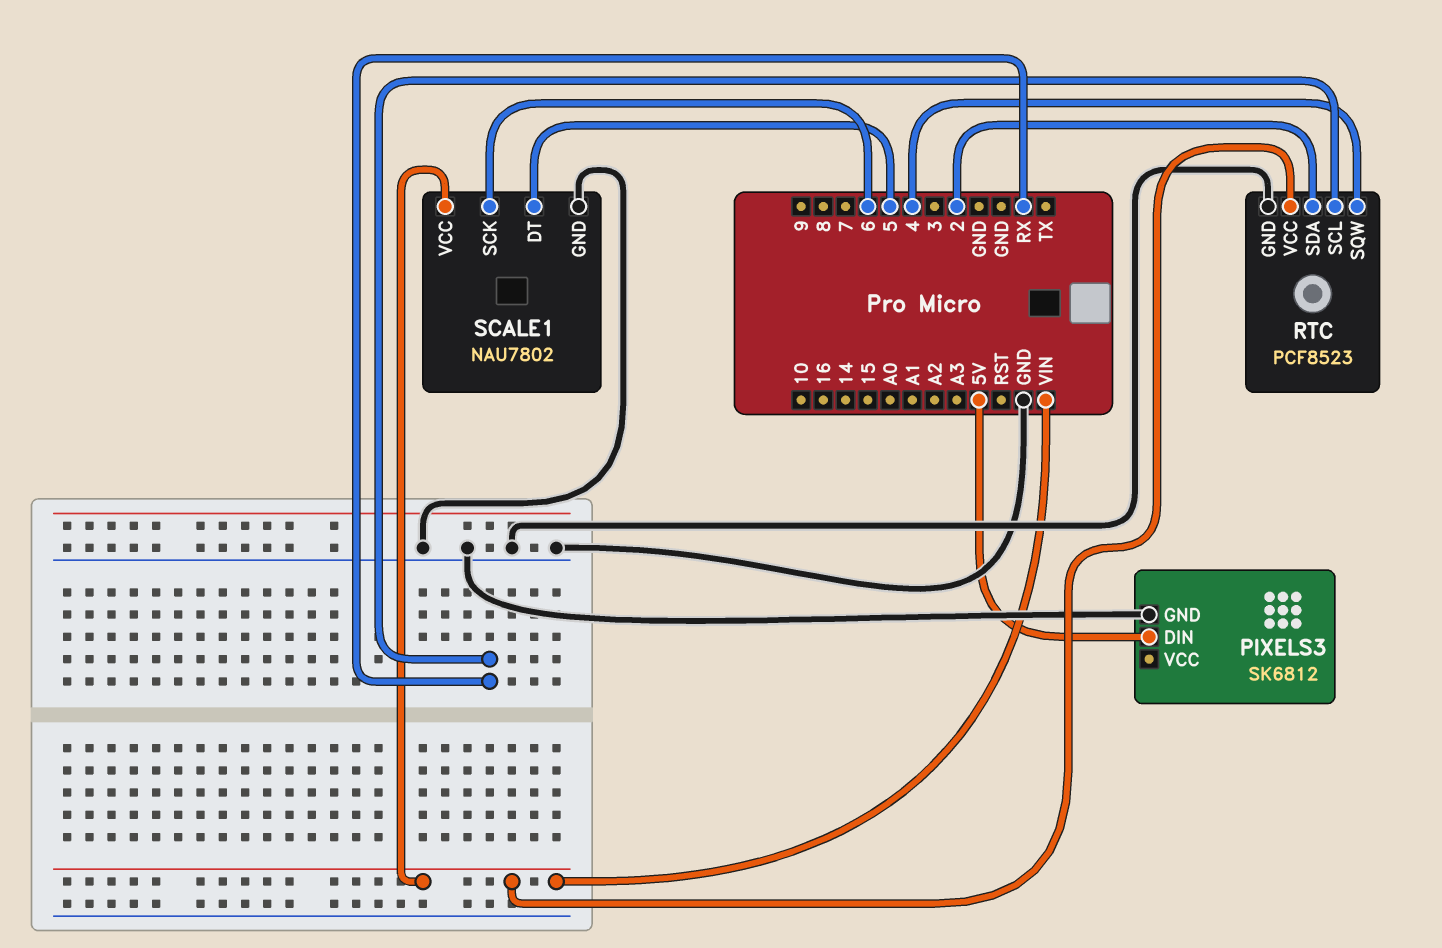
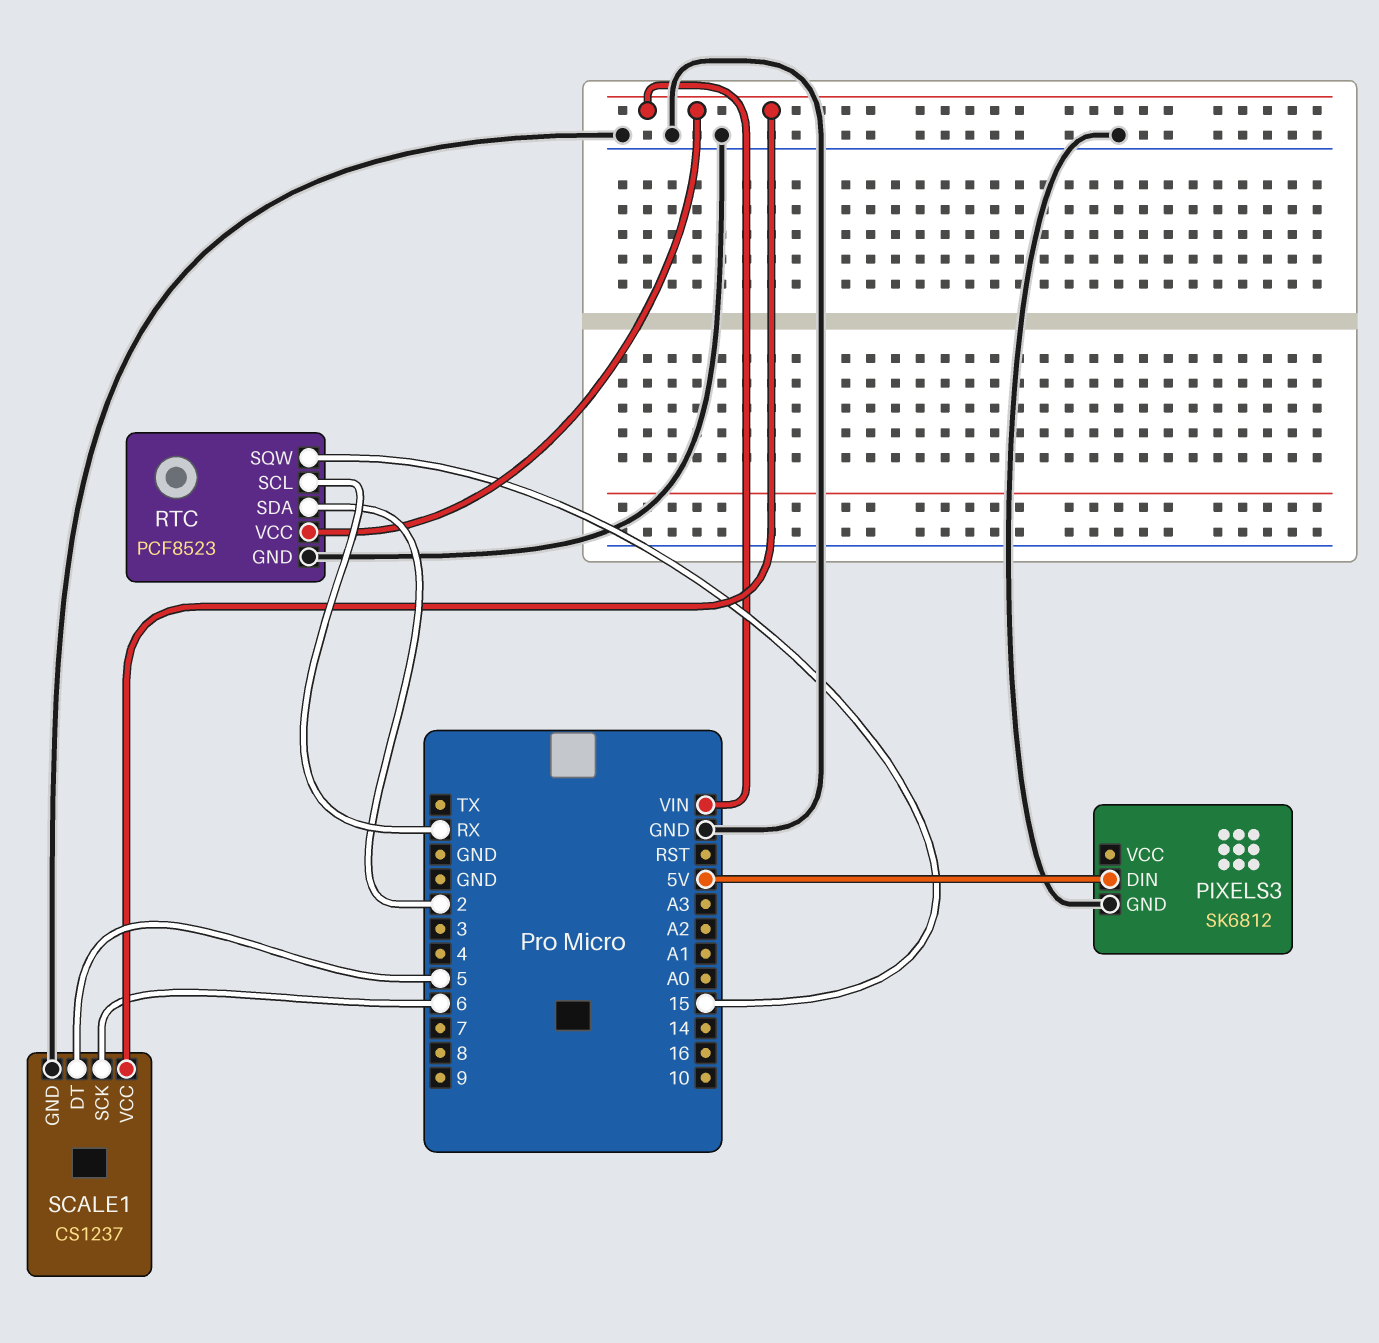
RTC pin SQW: 4 -> 15
SCALE1: NAU7802 -> CS1237

